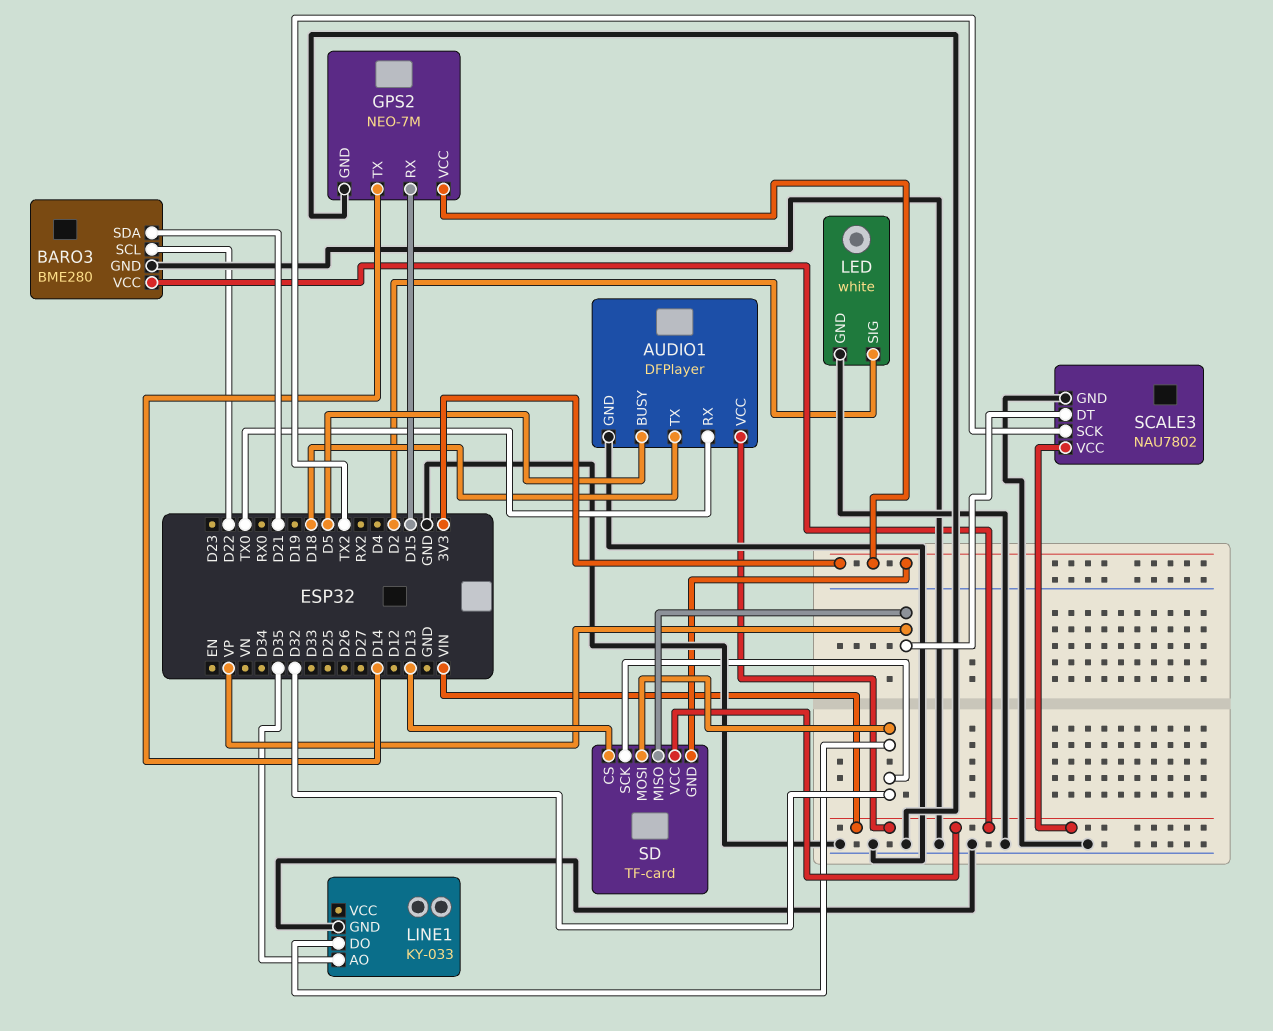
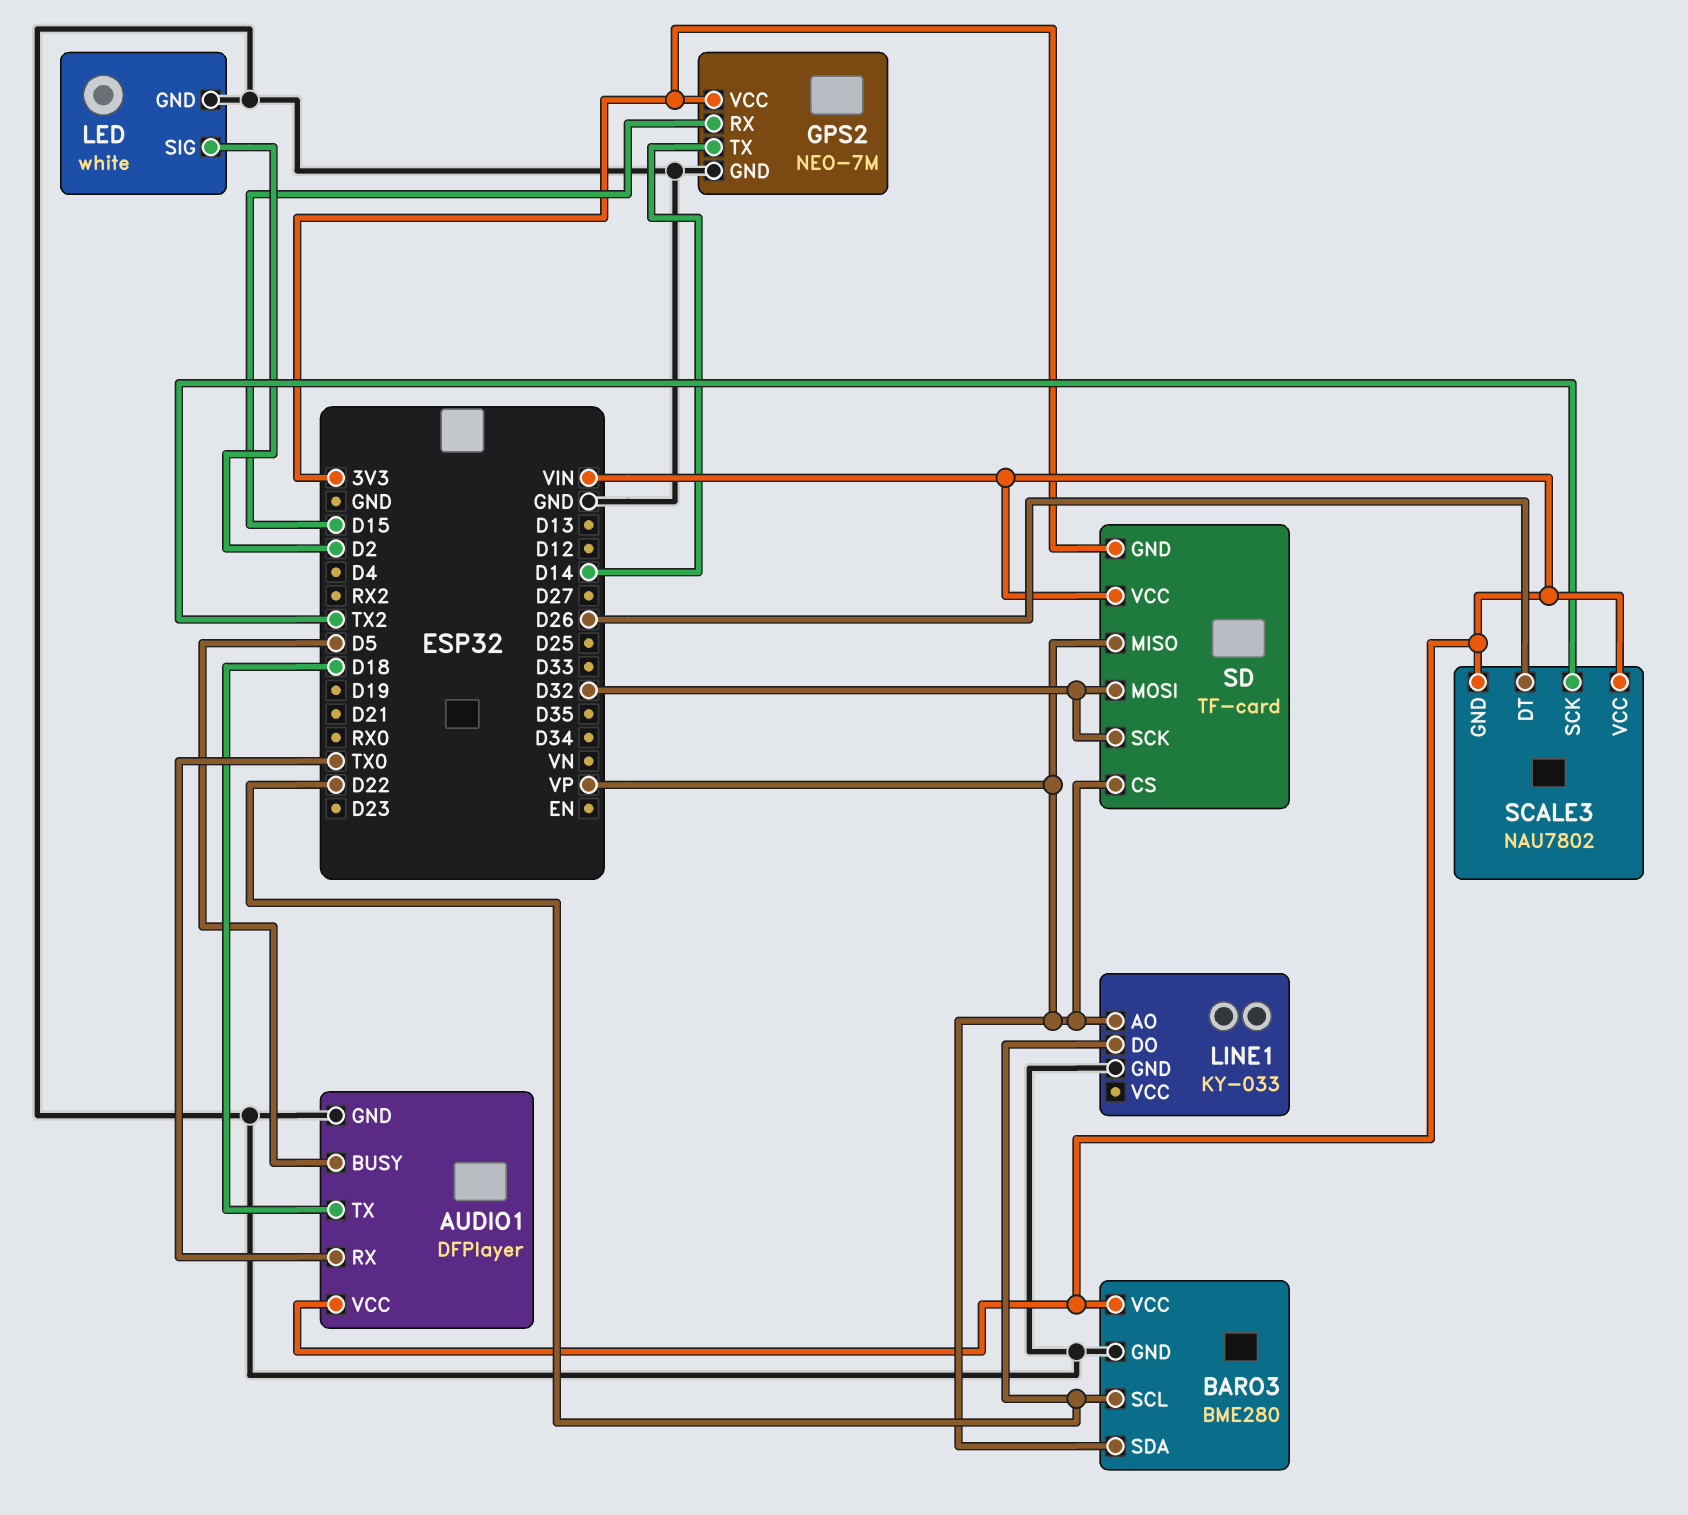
BARO3 pin SDA: D21 -> VP
LINE1 pin AO: D35 -> VP
LINE1 pin DO: D32 -> D22
SCALE3 pin DT: VP -> D26
SCALE3 pin GND: GND -> VIN
SD pin CS: D13 -> VP

